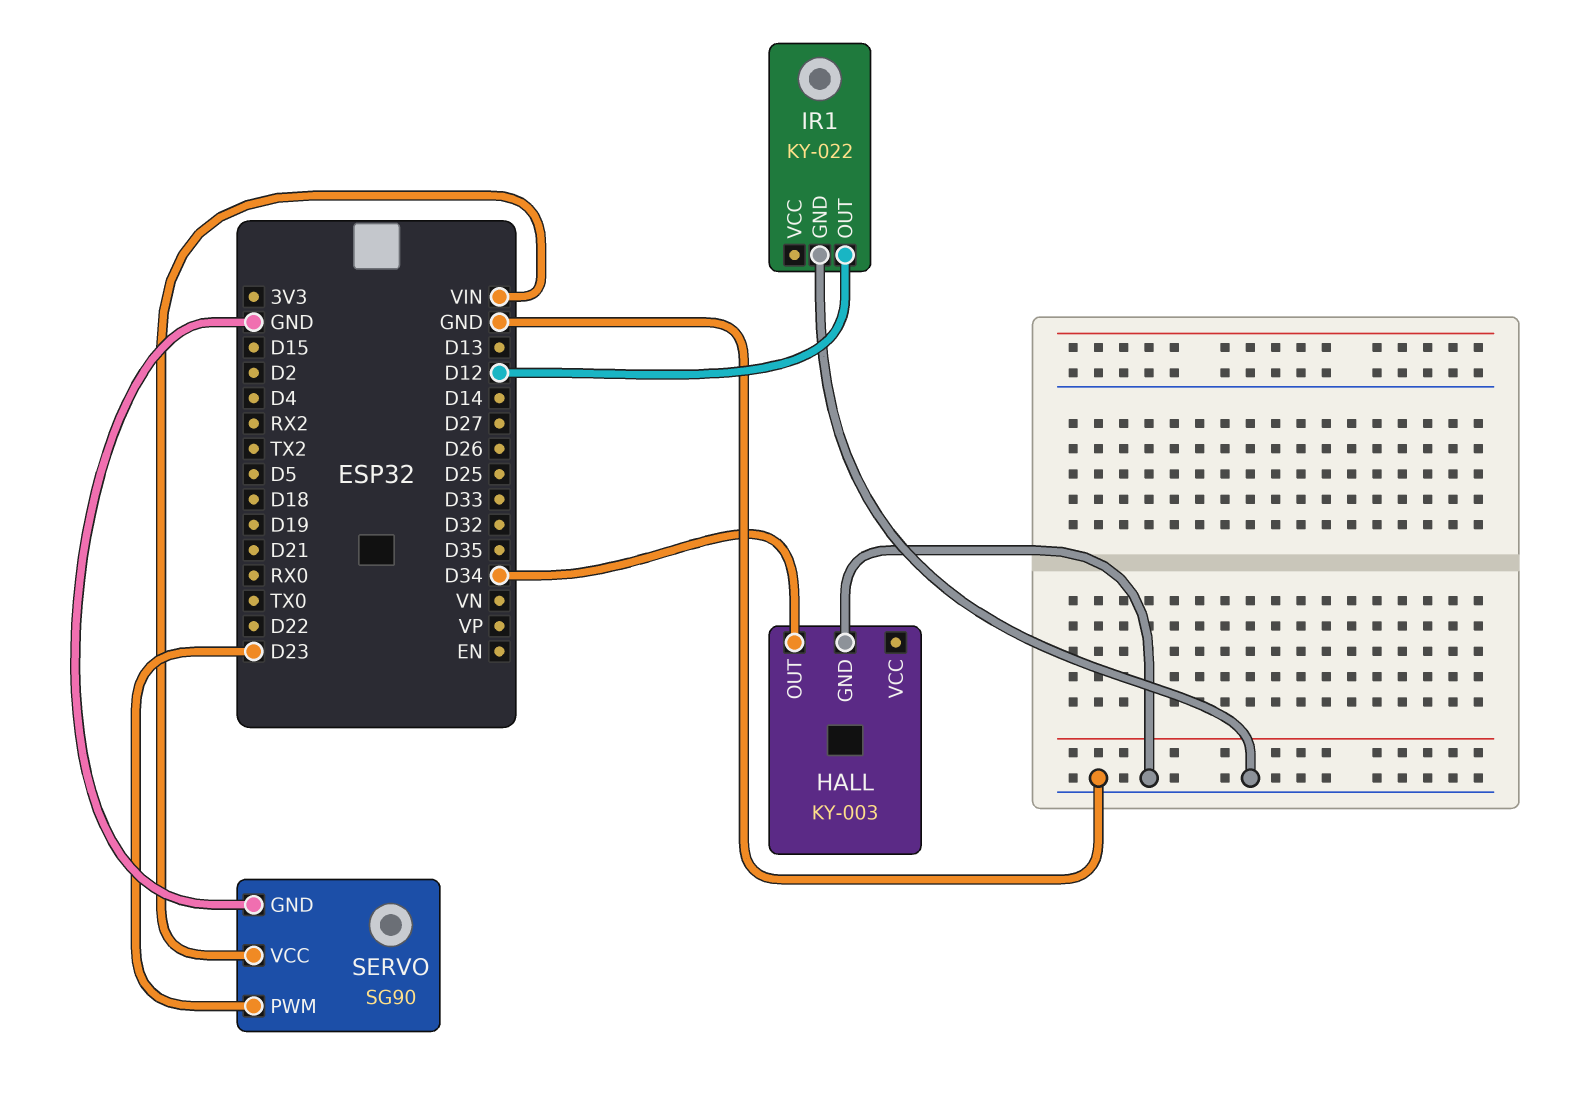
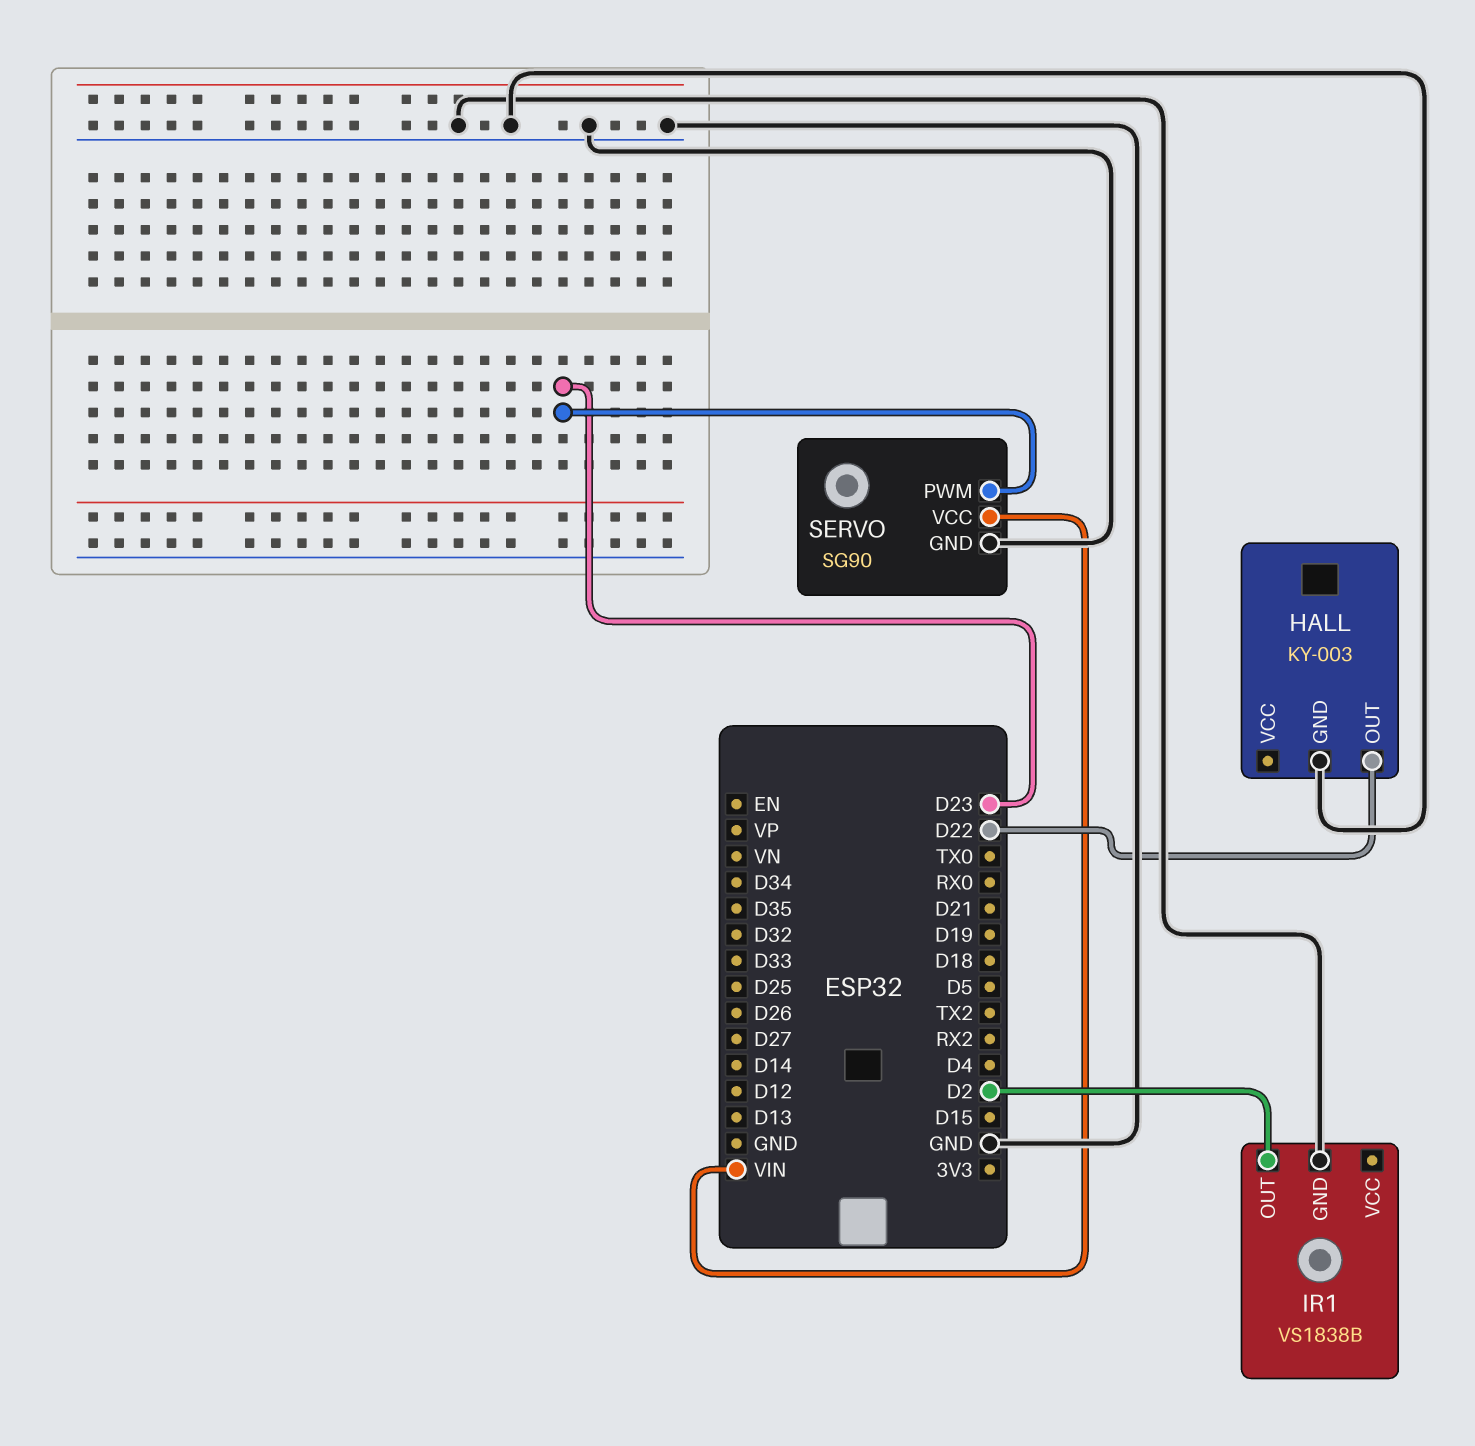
HALL pin OUT: D34 -> D22
IR1: KY-022 -> VS1838B
IR1 pin OUT: D12 -> D2

